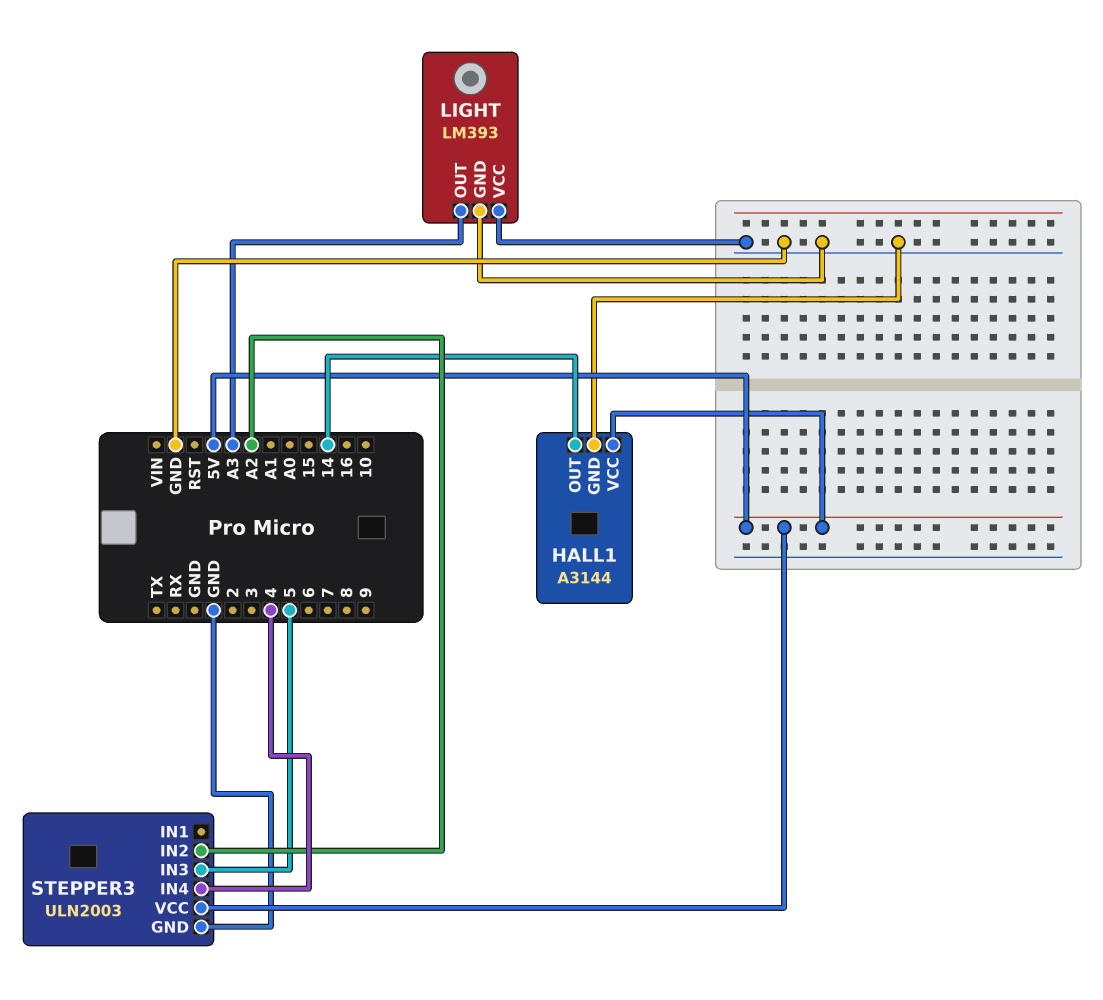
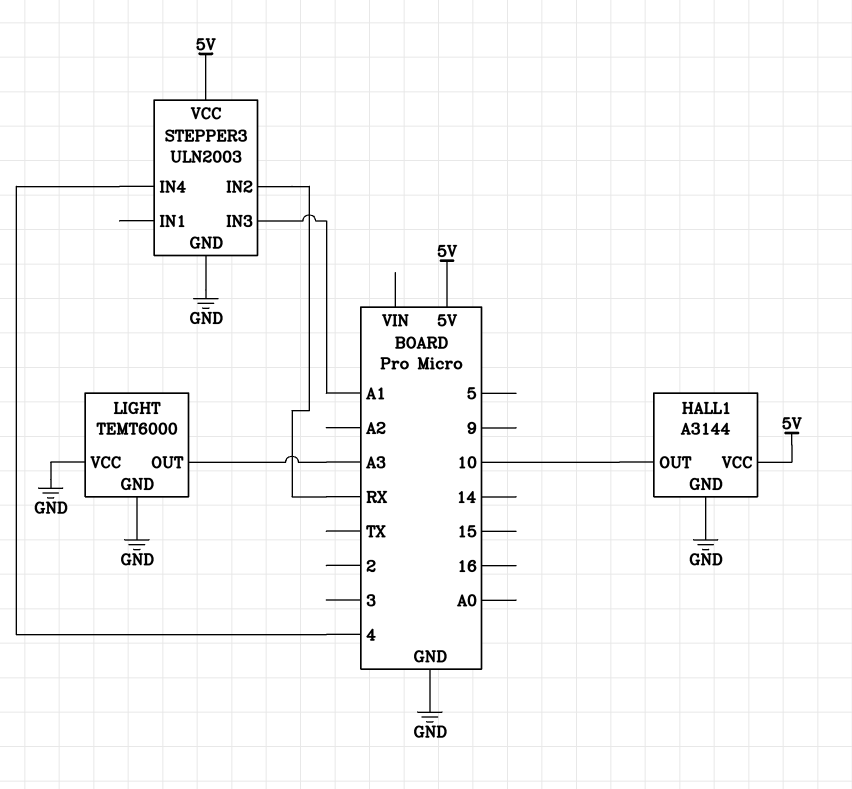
HALL1 pin OUT: 14 -> 10
LIGHT: LM393 -> TEMT6000
STEPPER3 pin IN2: A2 -> RX
STEPPER3 pin IN3: 5 -> A1

